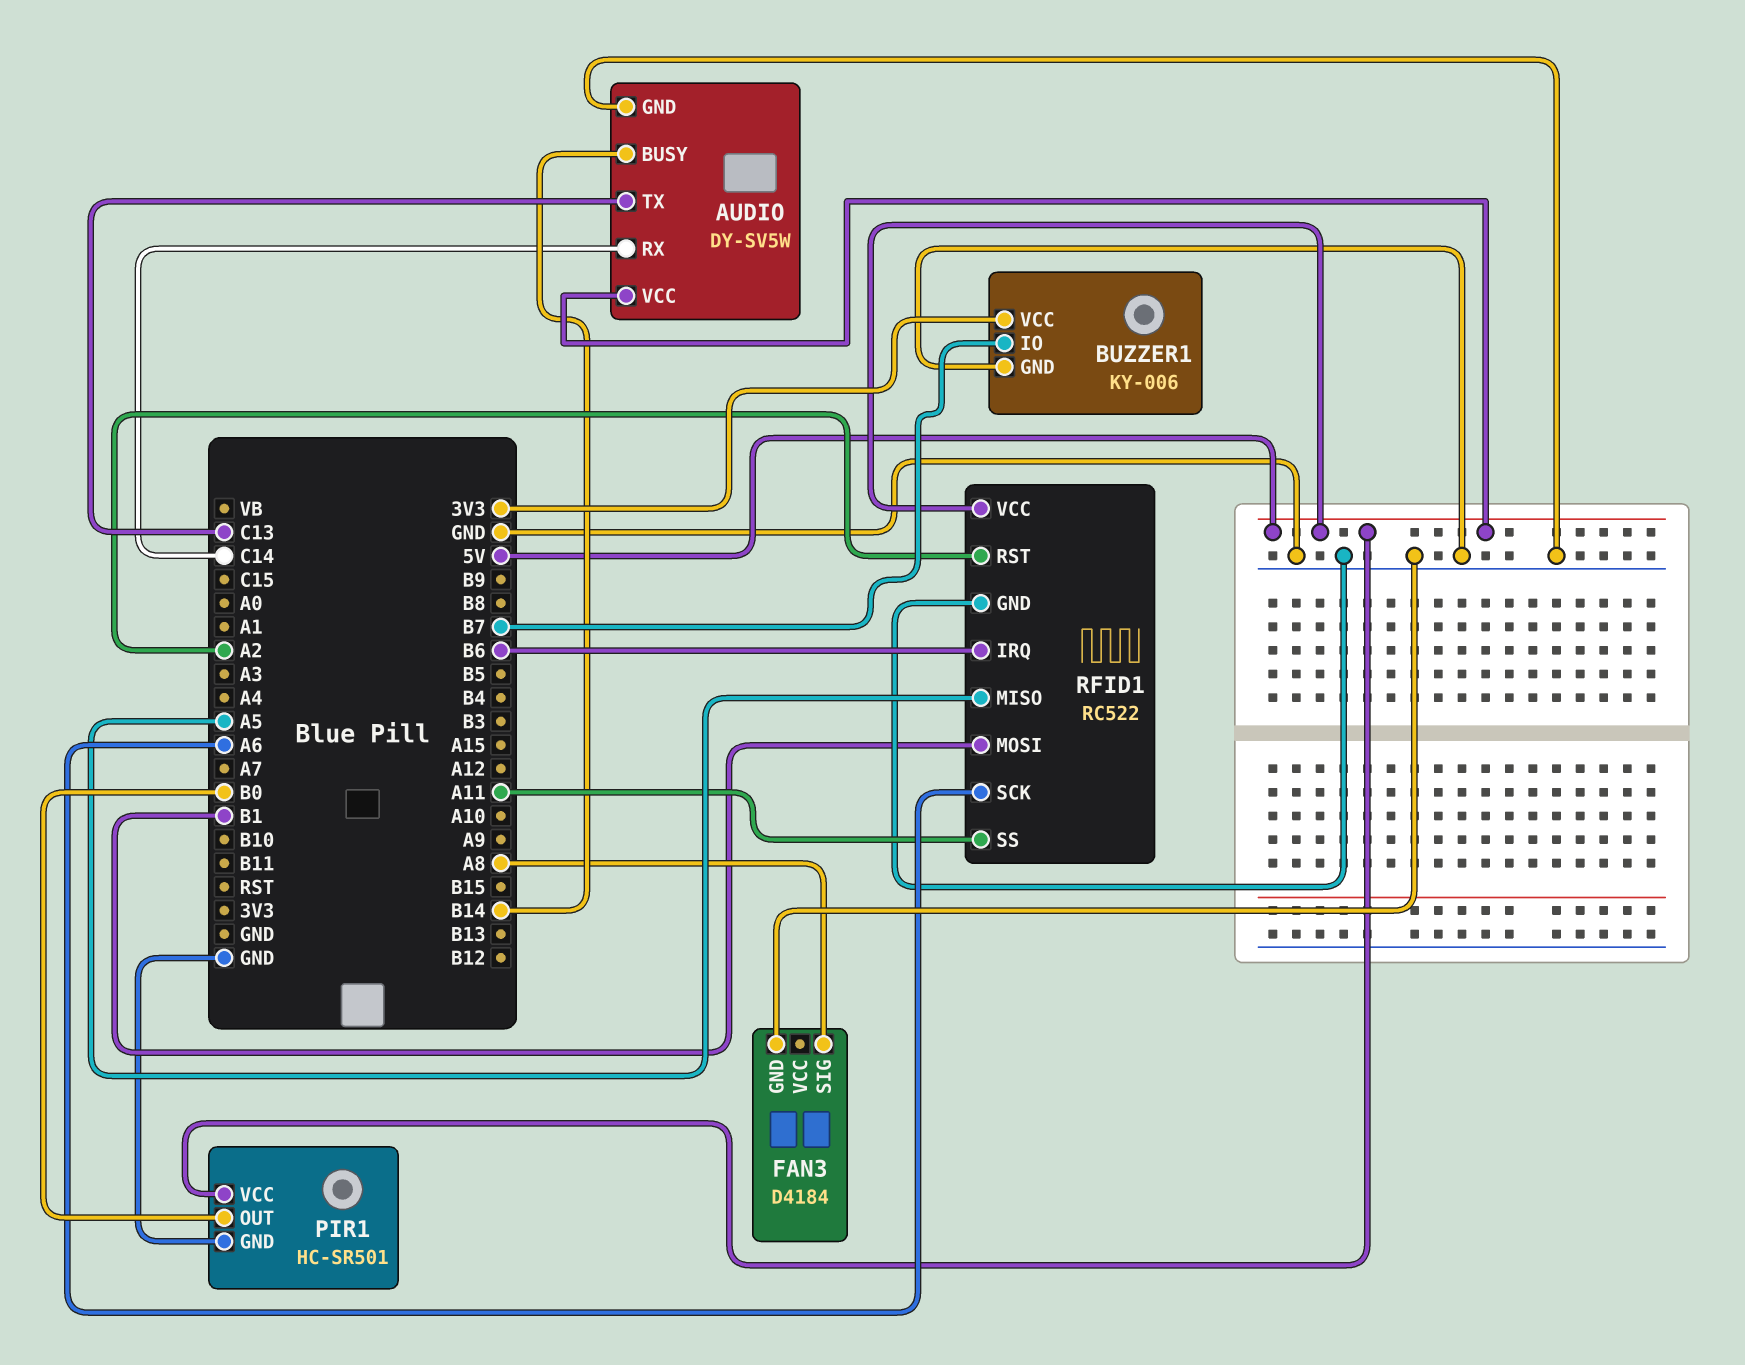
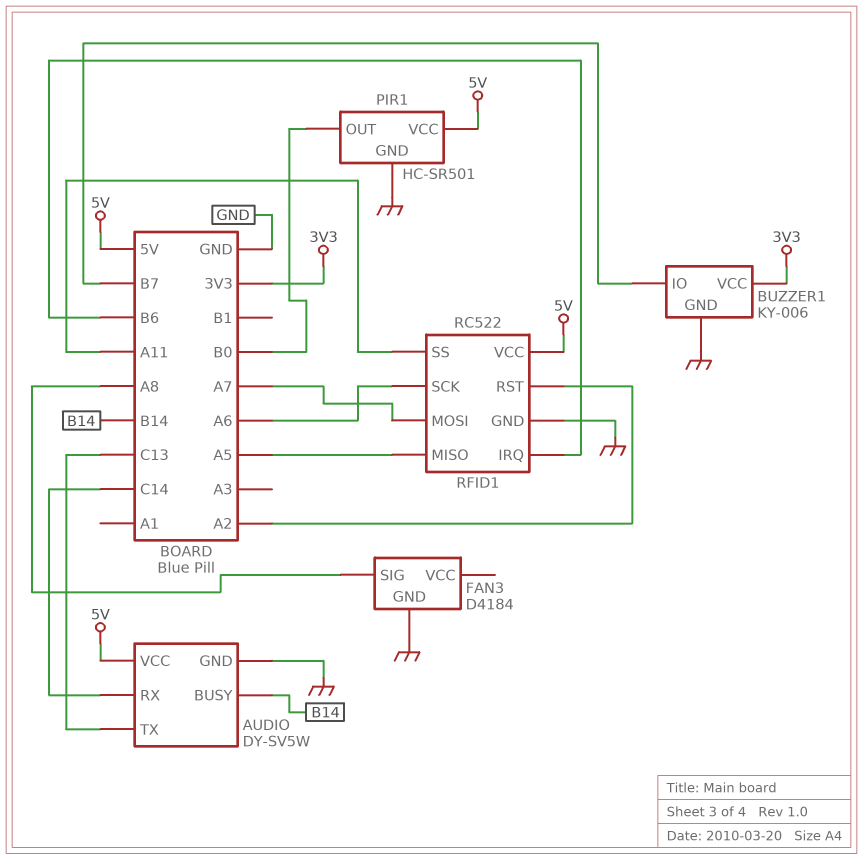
RFID1 pin MOSI: B1 -> A7

